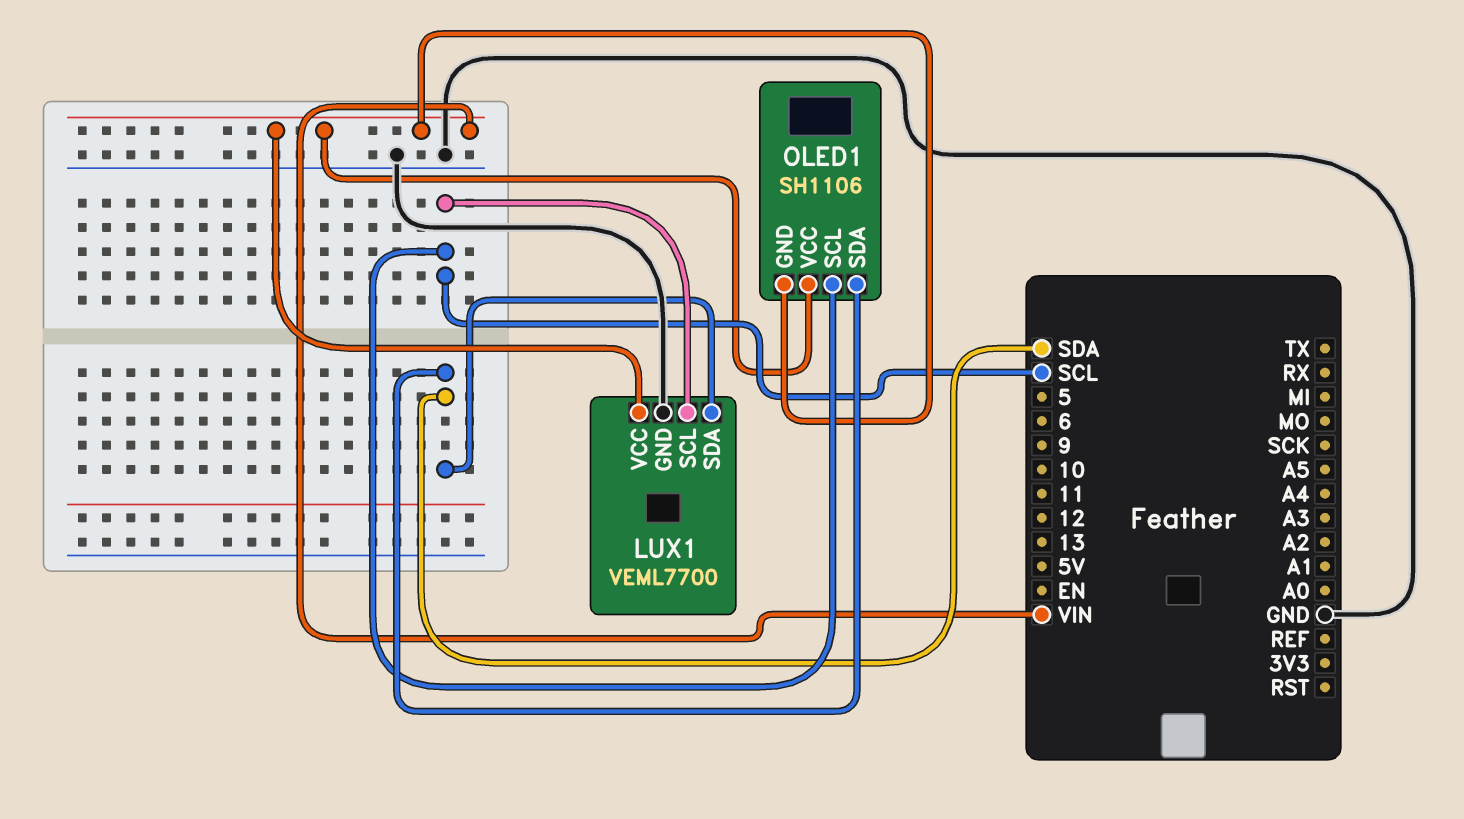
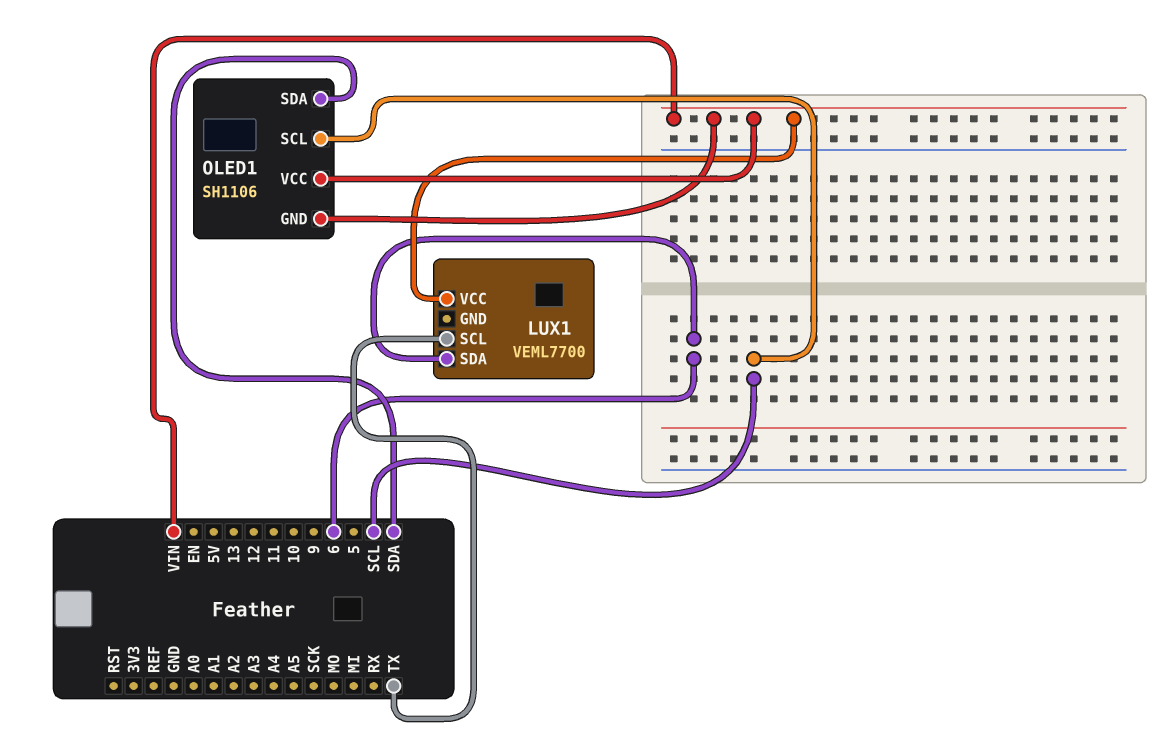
LUX1 pin GND: GND -> none
LUX1 pin SCL: SCL -> TX
LUX1 pin SDA: SDA -> 6

